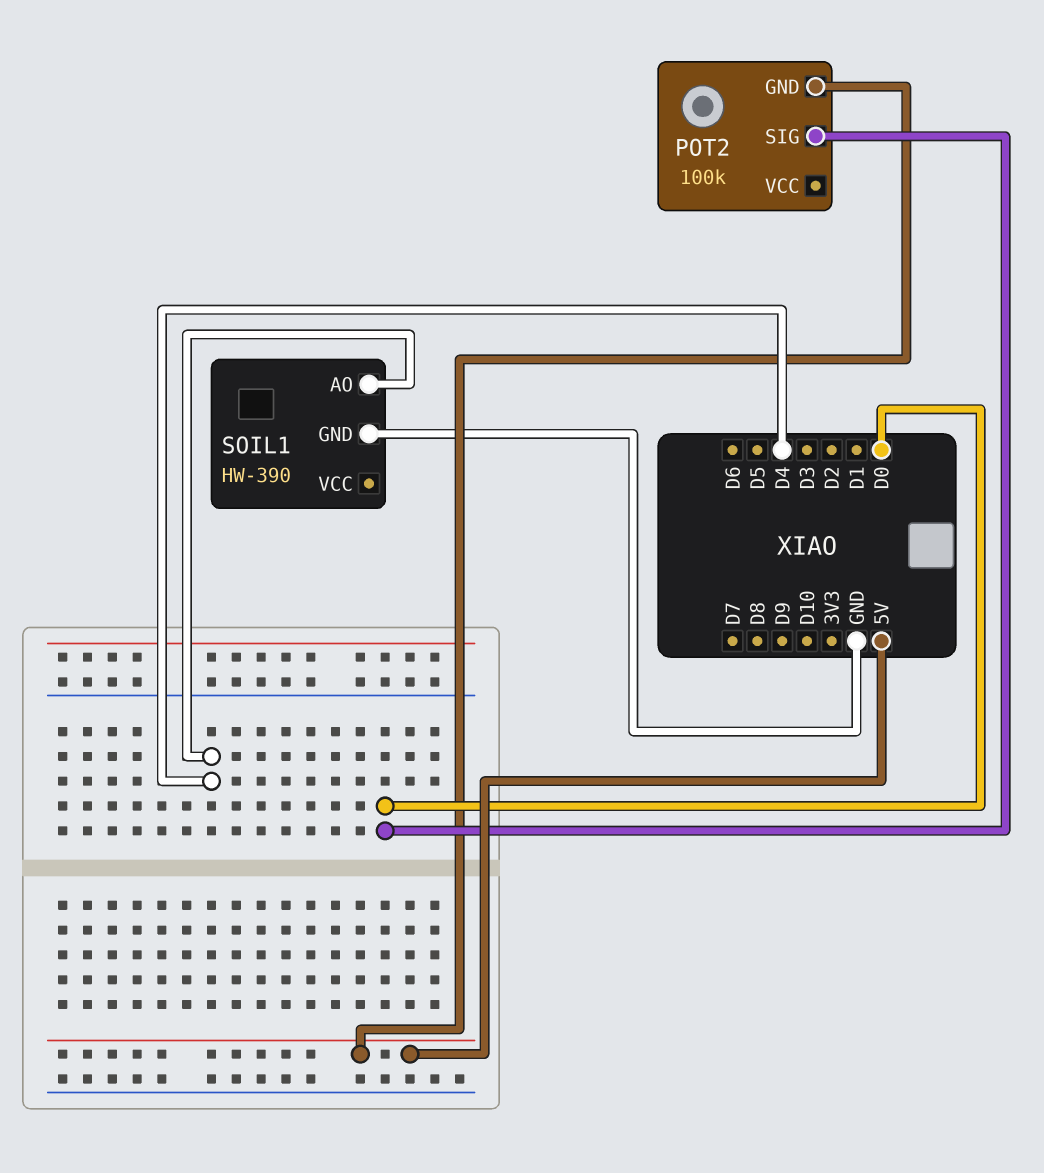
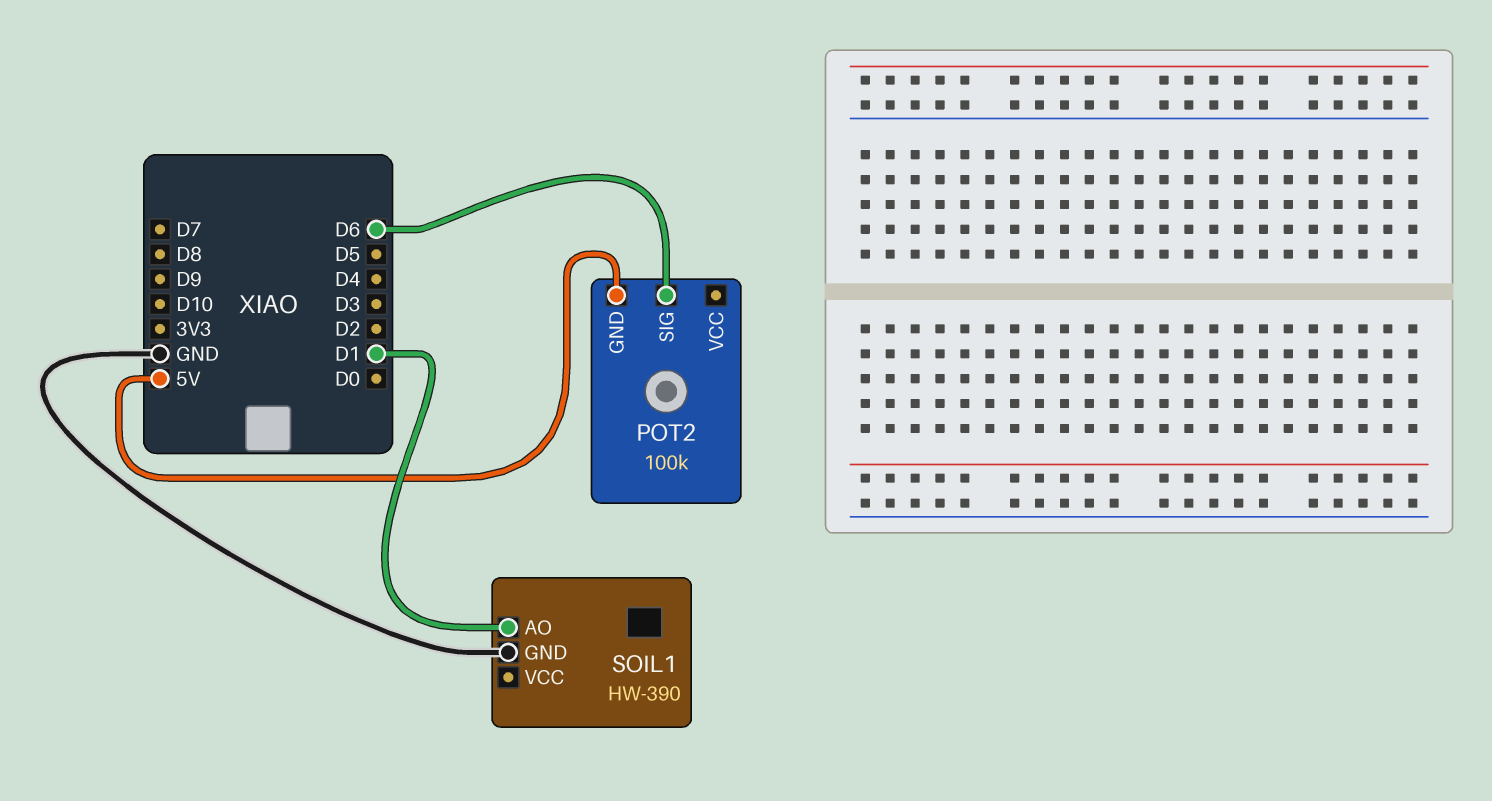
POT2 pin SIG: D0 -> D6
SOIL1 pin AO: D4 -> D1

